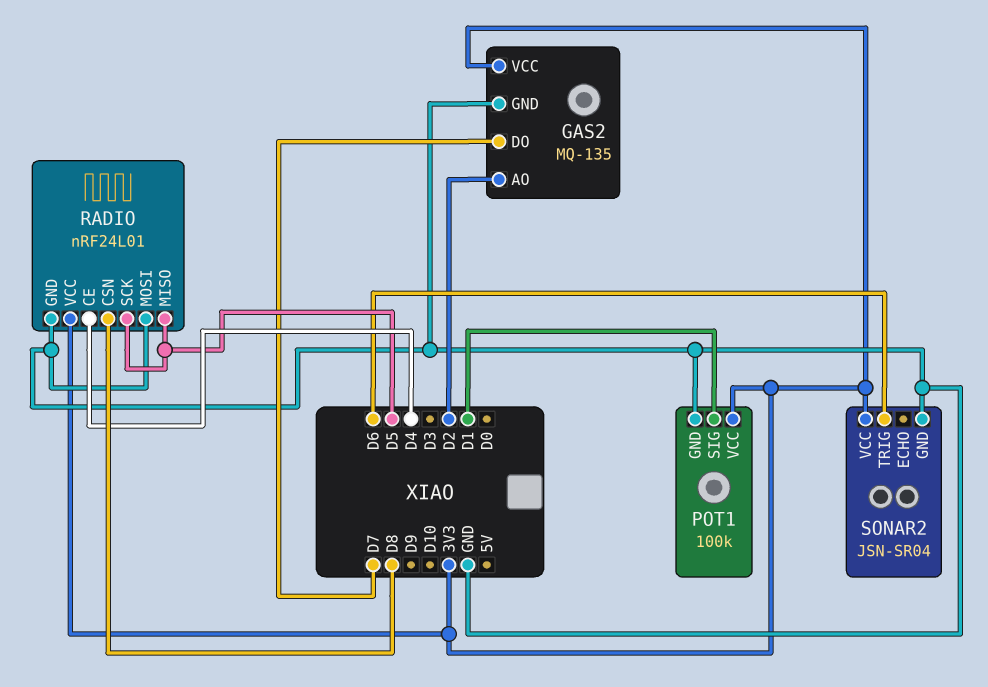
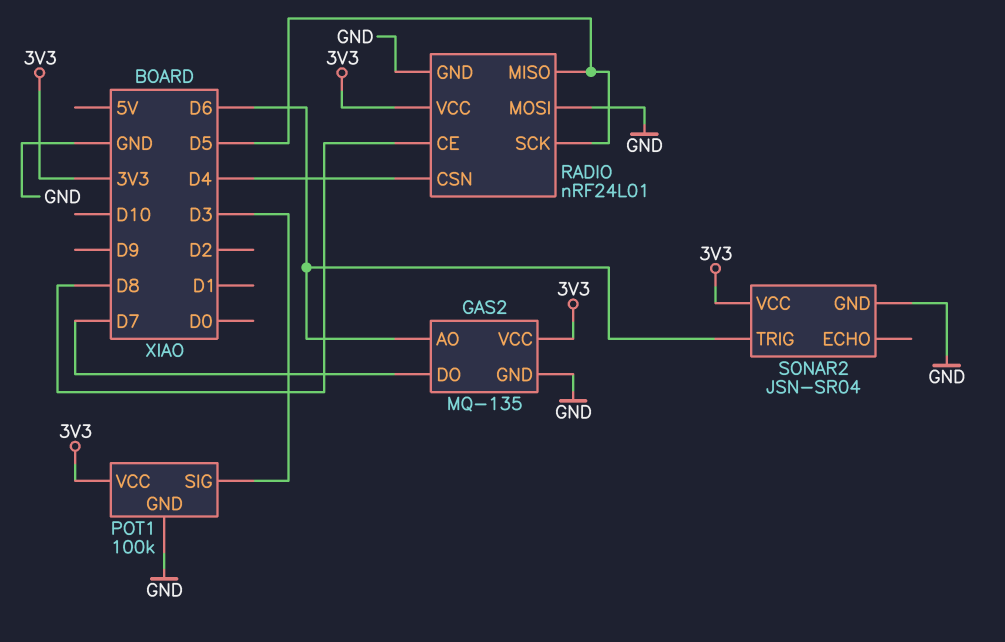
GAS2 pin AO: D2 -> D6
POT1 pin SIG: D1 -> D3
RADIO pin CE: D4 -> D8
RADIO pin CSN: D8 -> D4

